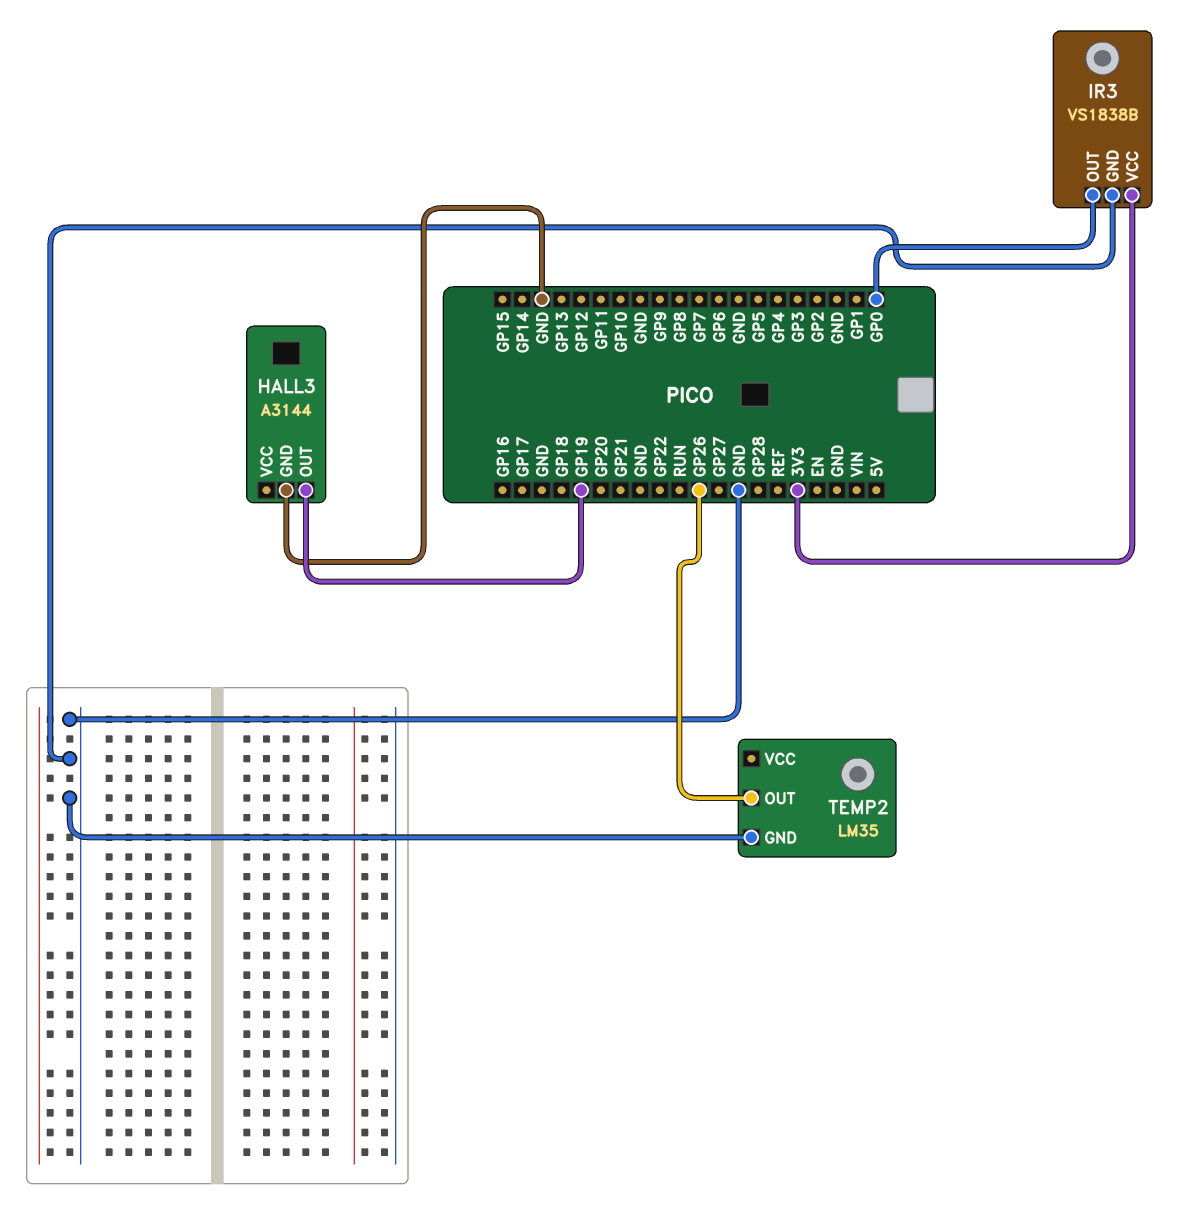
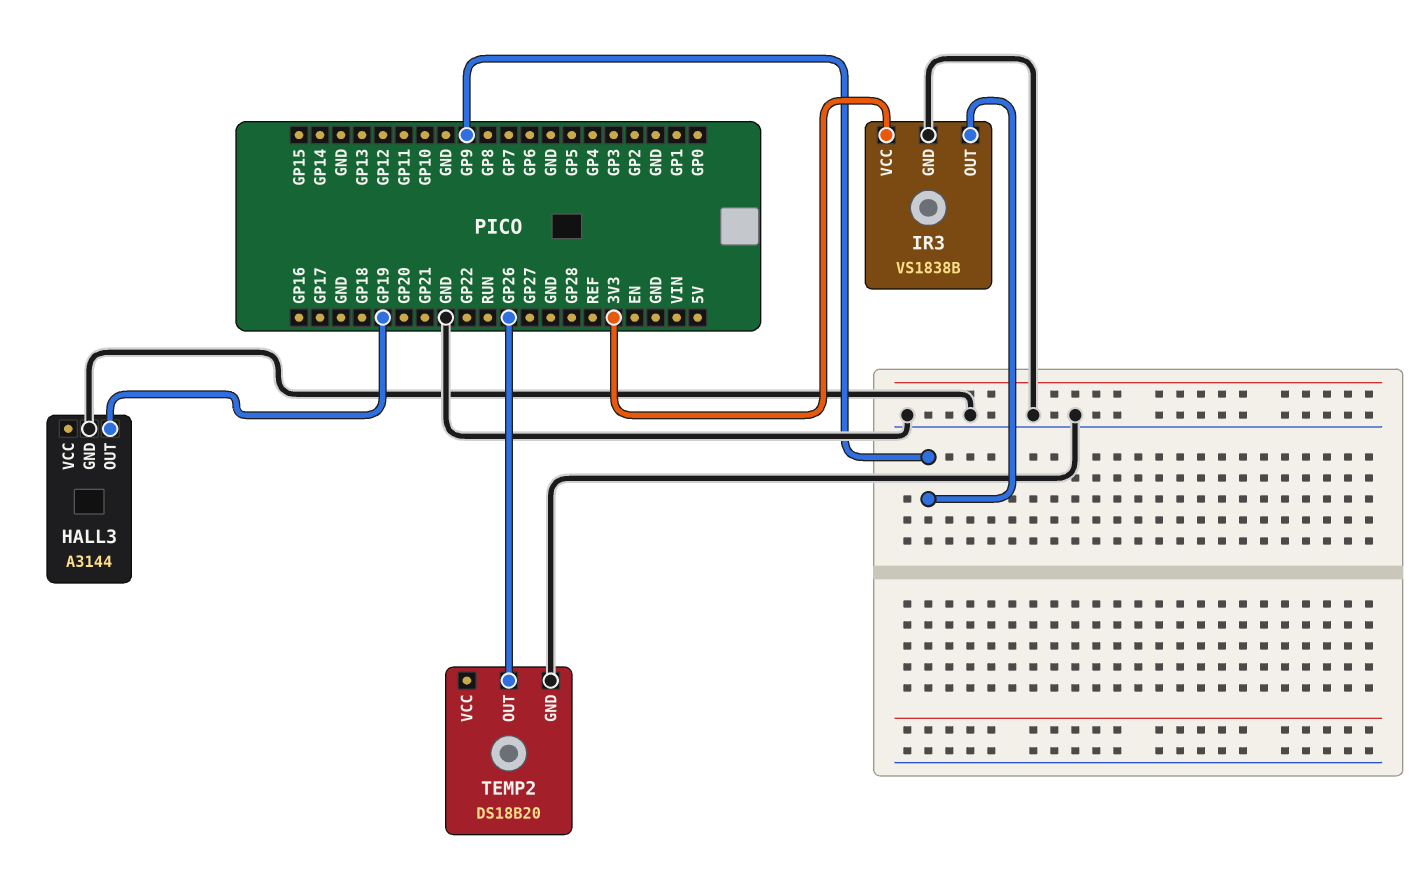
IR3 pin OUT: GP0 -> GP9
TEMP2: LM35 -> DS18B20

